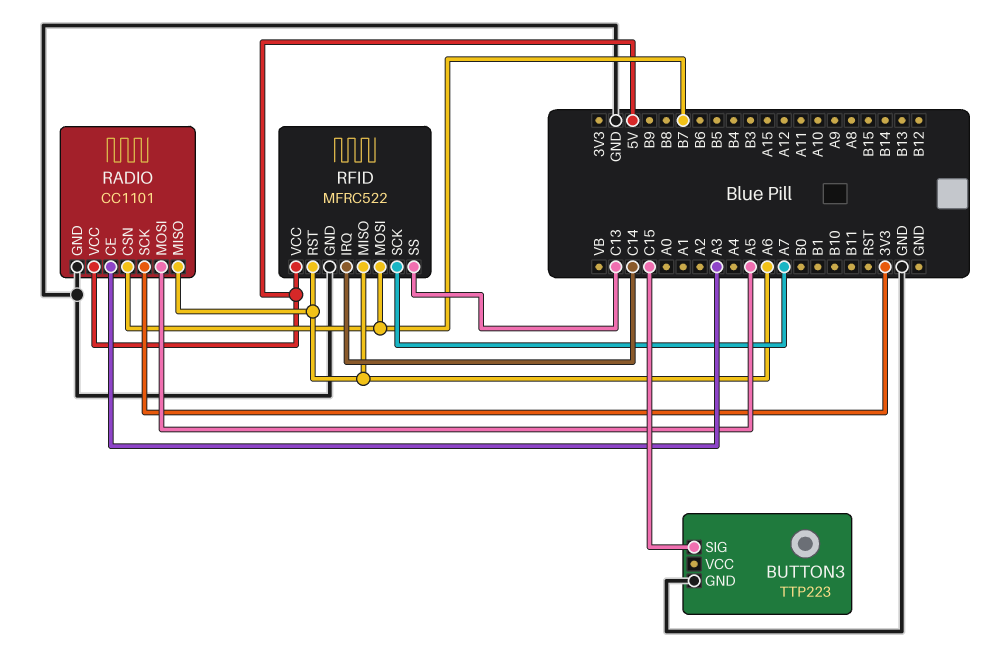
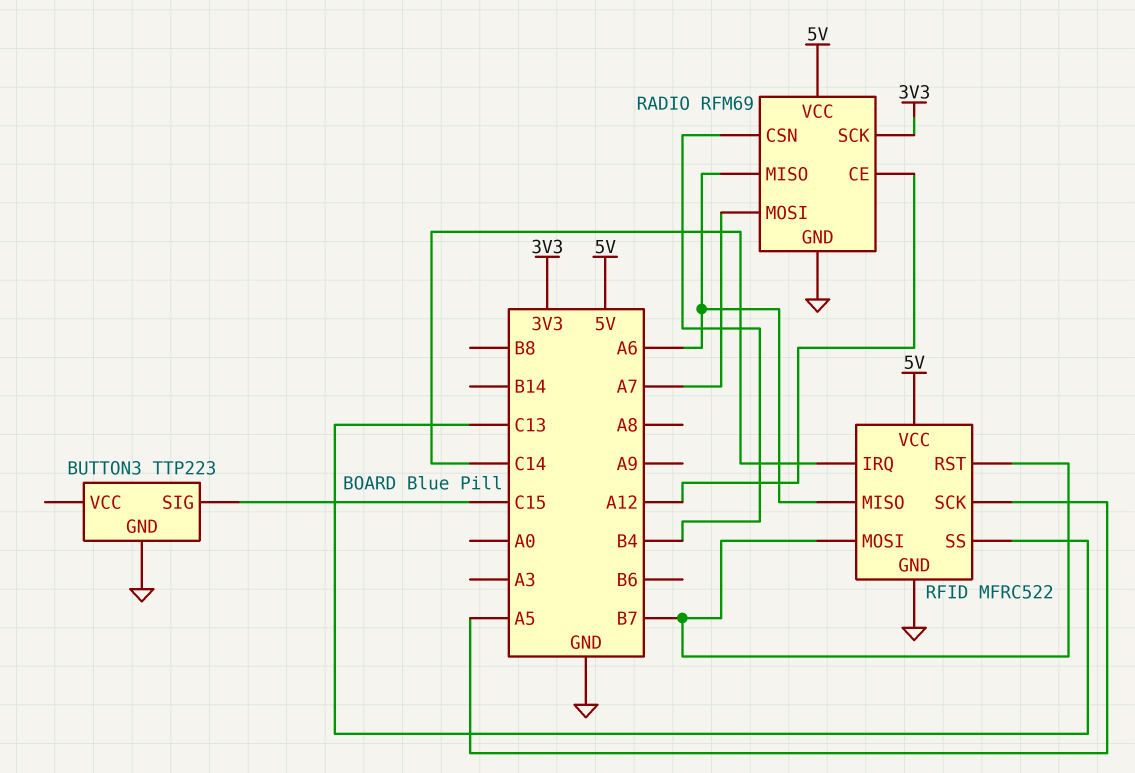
RADIO: CC1101 -> RFM69
RADIO pin CE: A3 -> A12
RADIO pin CSN: B7 -> B4
RADIO pin MOSI: A5 -> A7
RFID pin RST: A6 -> B7
RFID pin SCK: A7 -> A5

